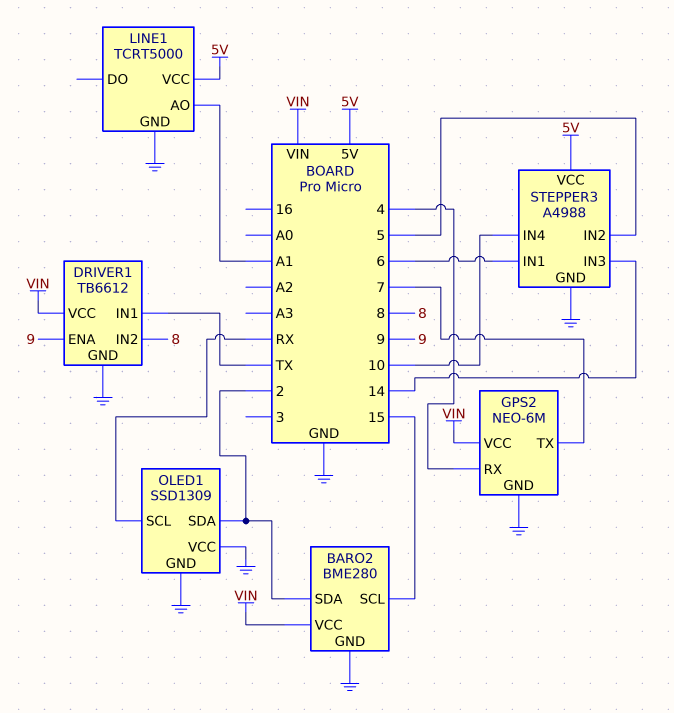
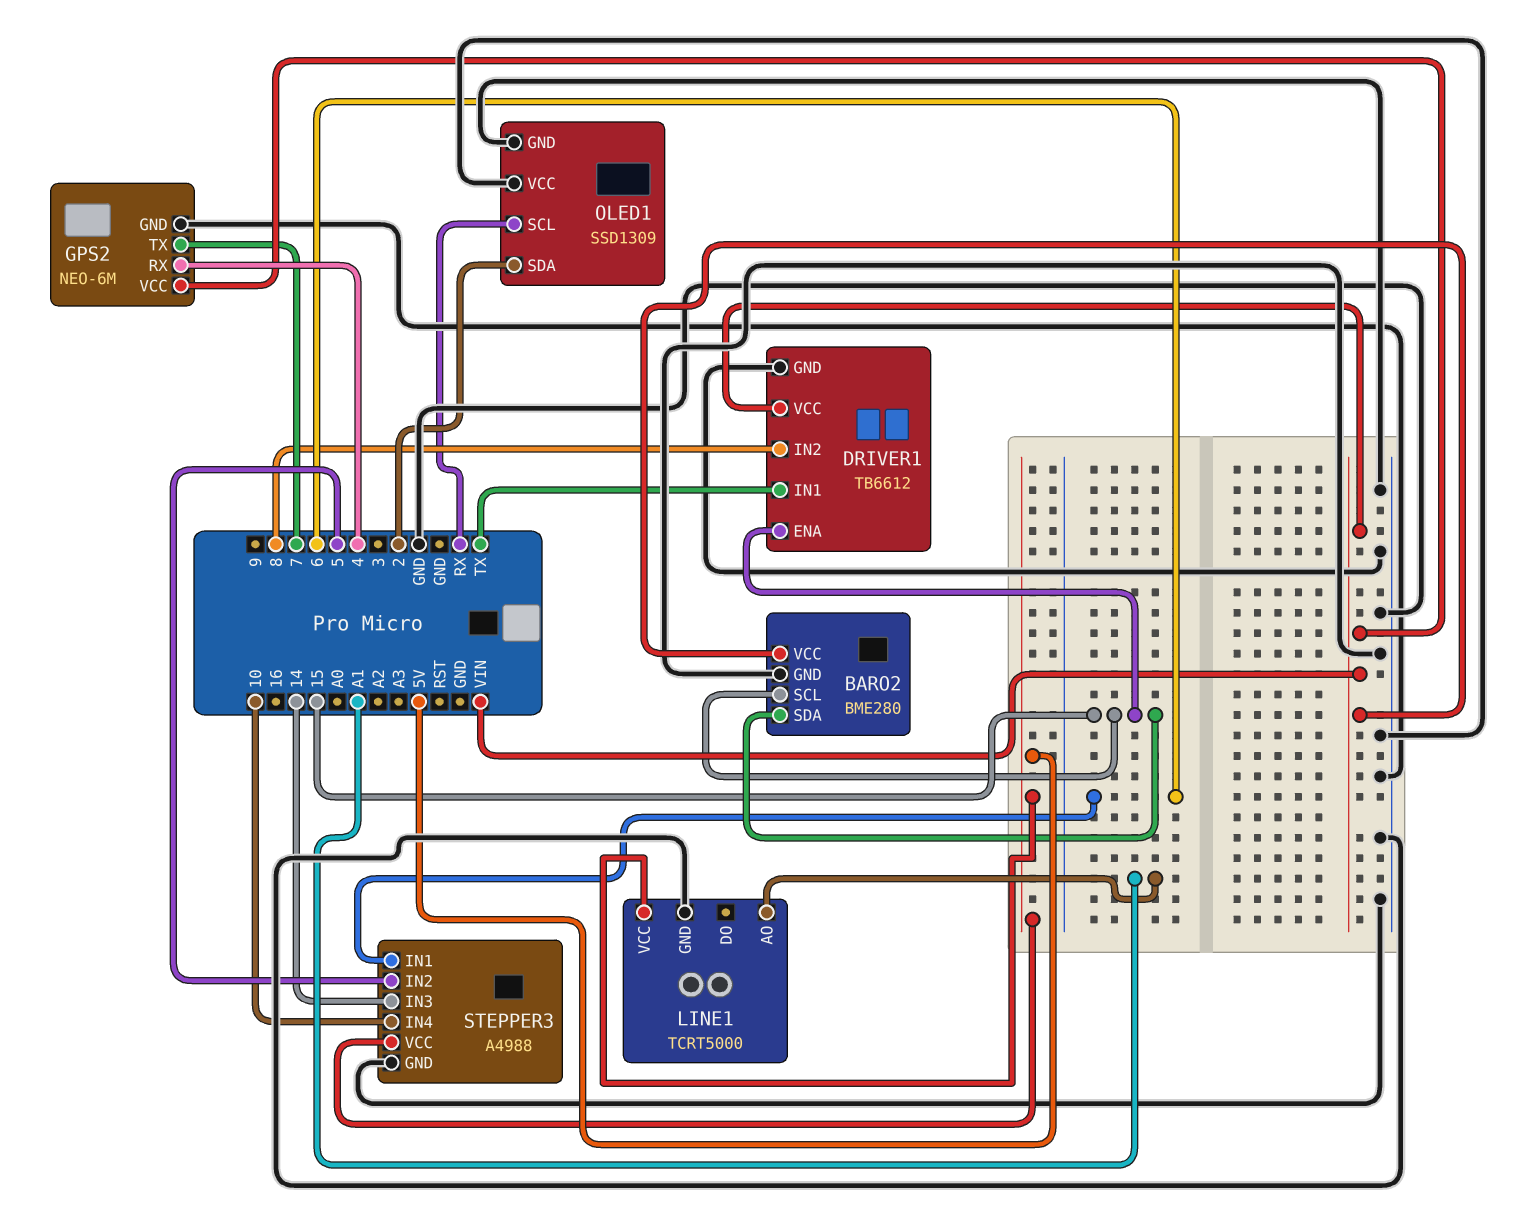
BARO2 pin SDA: 2 -> 15
DRIVER1 pin ENA: 9 -> 15

